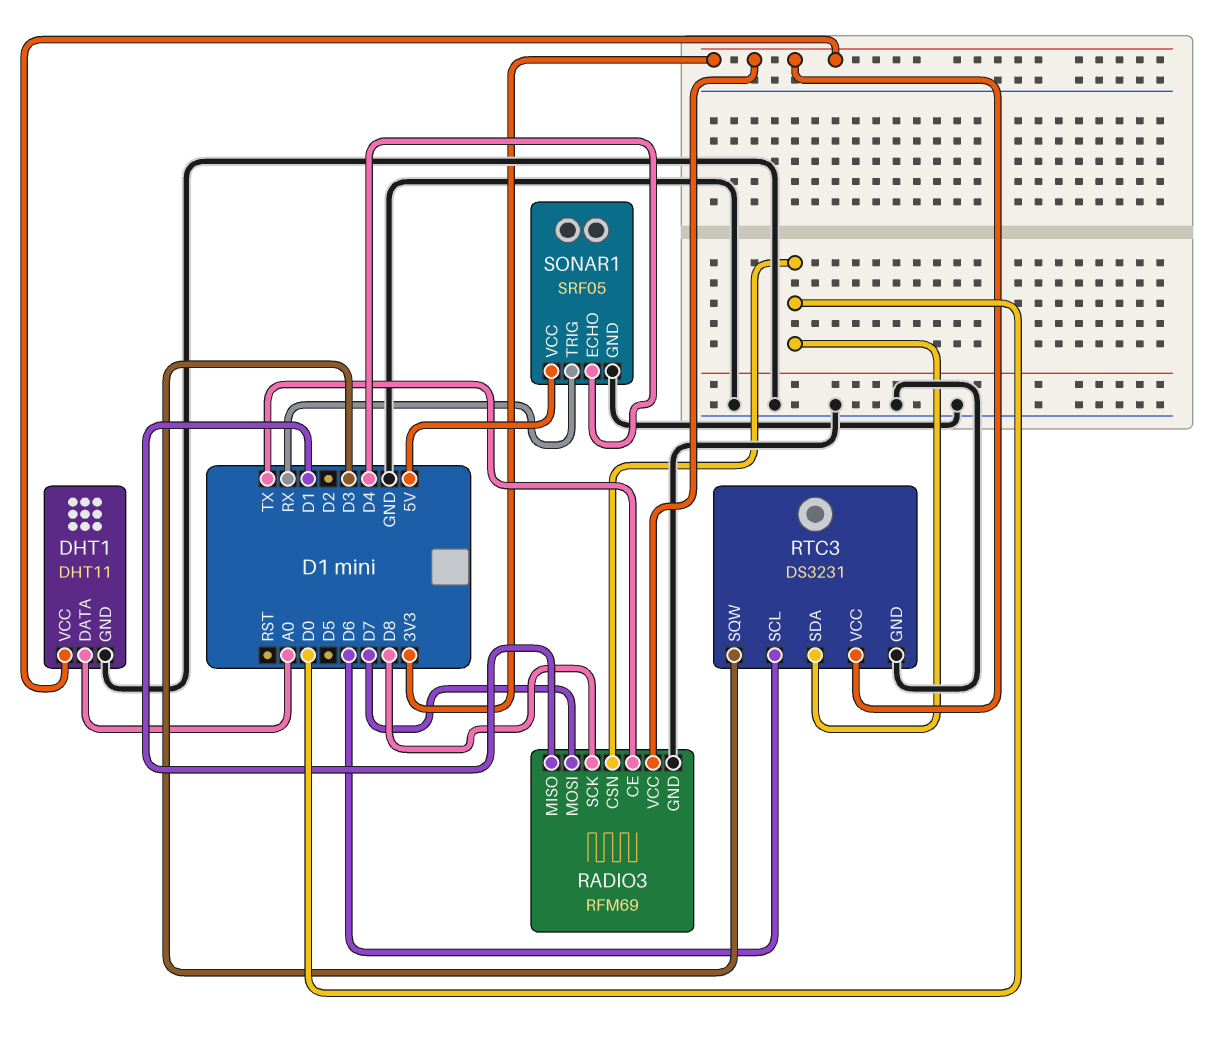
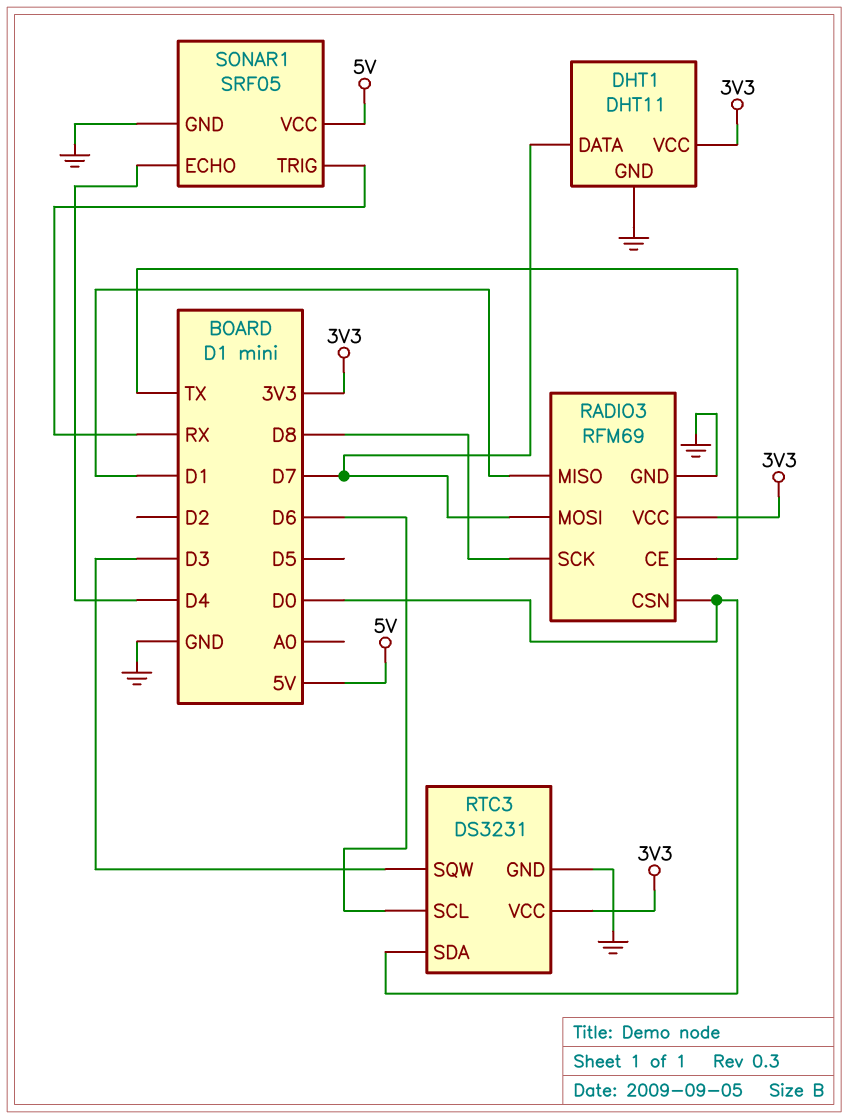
DHT1 pin DATA: A0 -> D7

